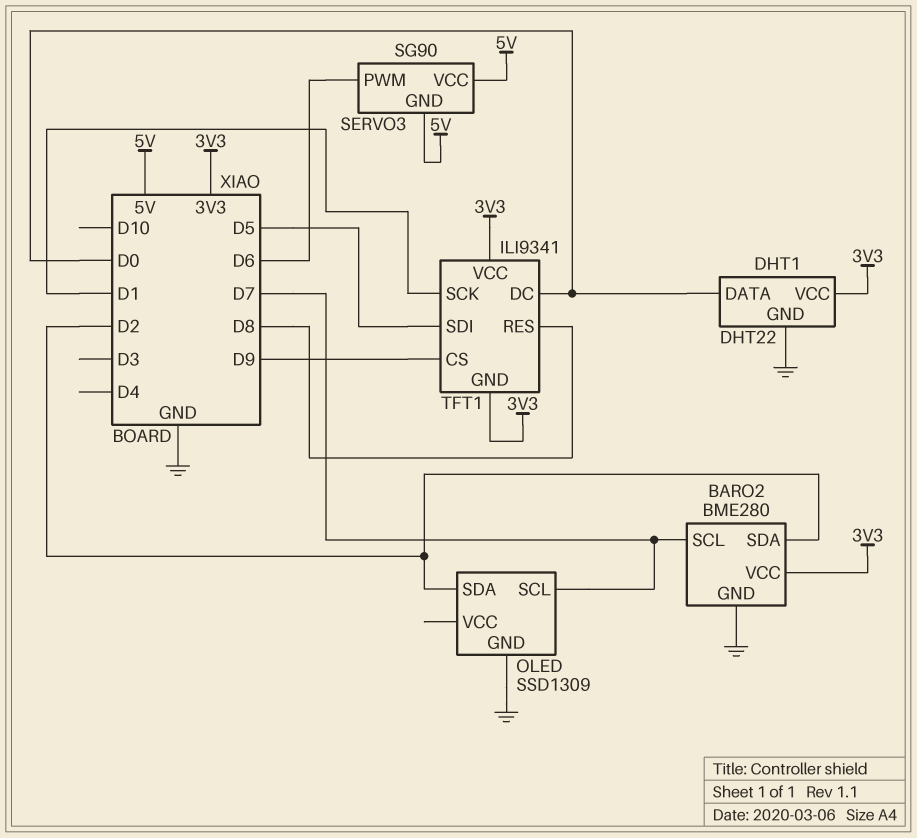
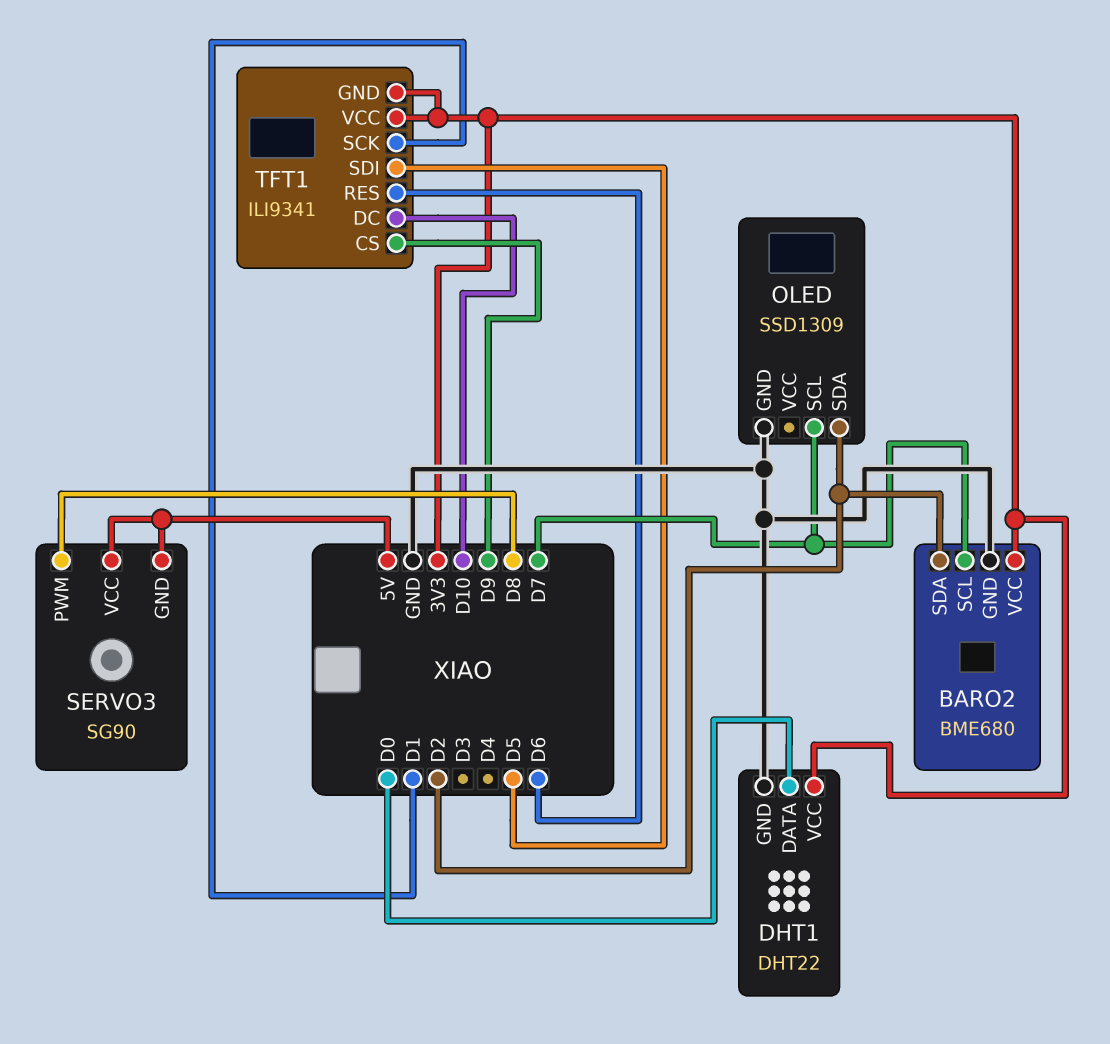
BARO2: BME280 -> BME680
SERVO3 pin PWM: D6 -> D8
TFT1 pin DC: D0 -> D10
TFT1 pin RES: D8 -> D6

